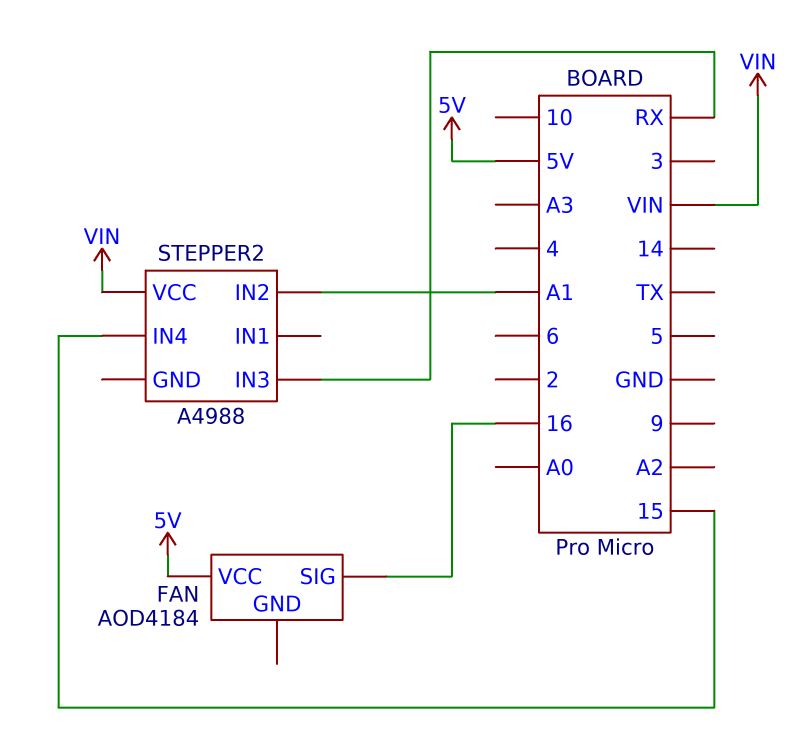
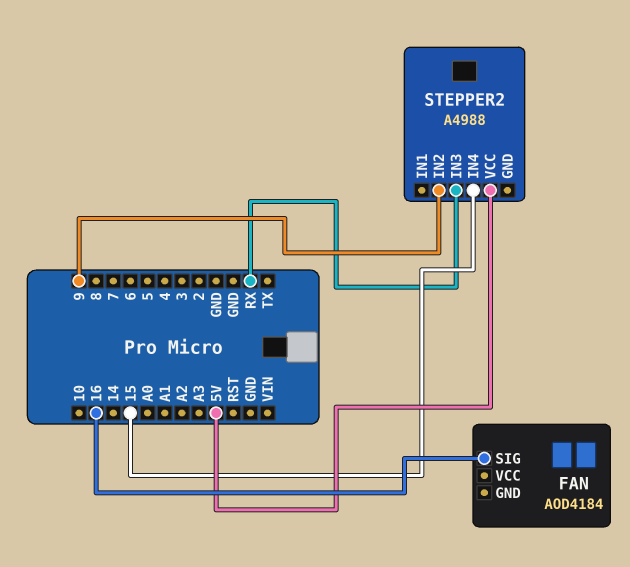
FAN pin VCC: 5V -> none
STEPPER2 pin IN2: A1 -> 9
STEPPER2 pin VCC: VIN -> 5V

